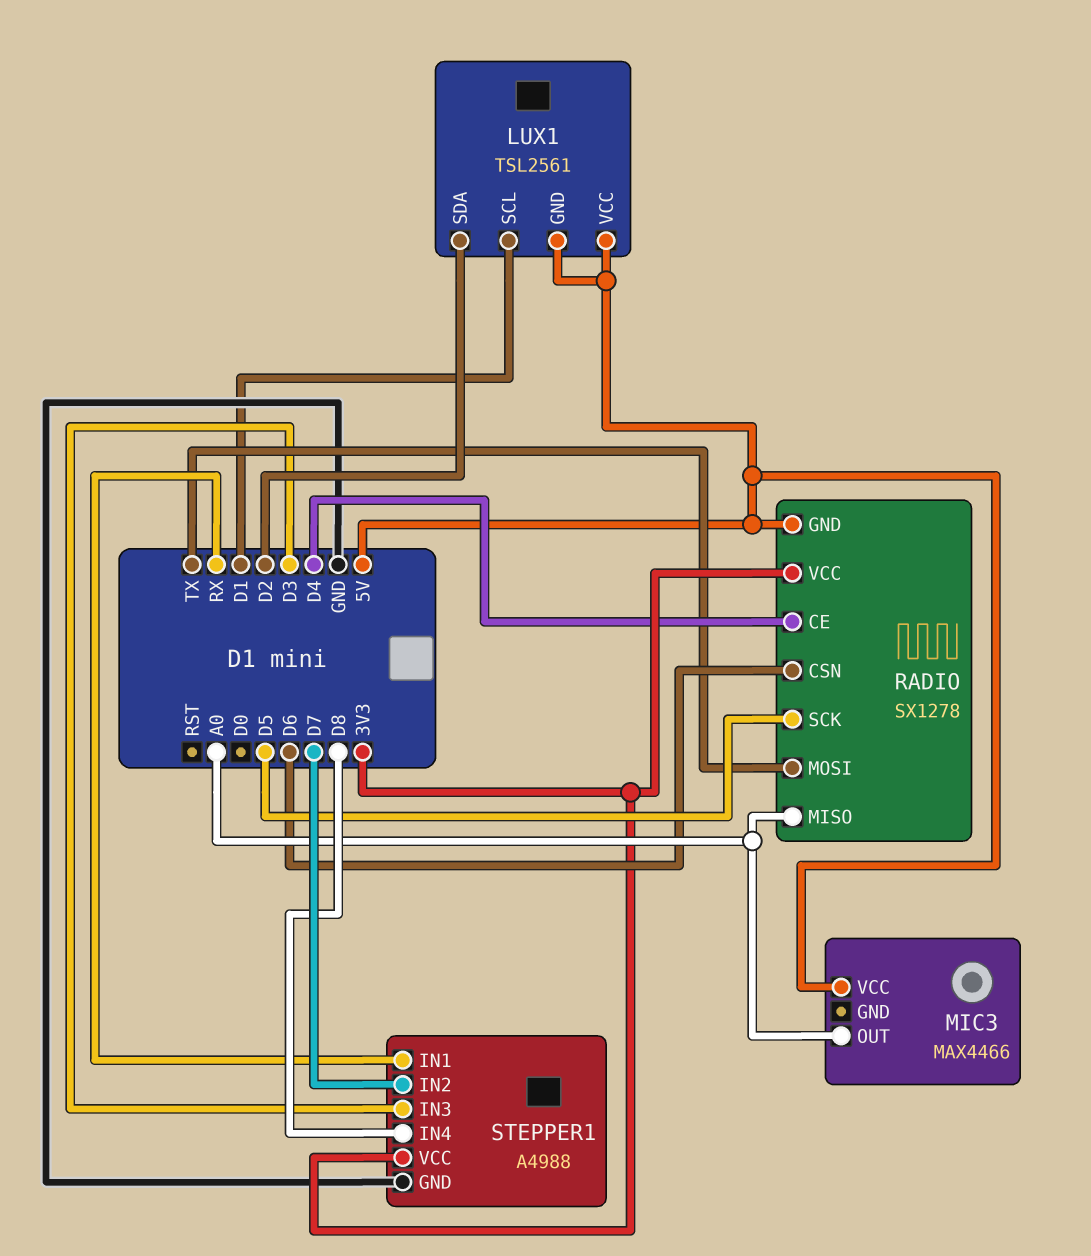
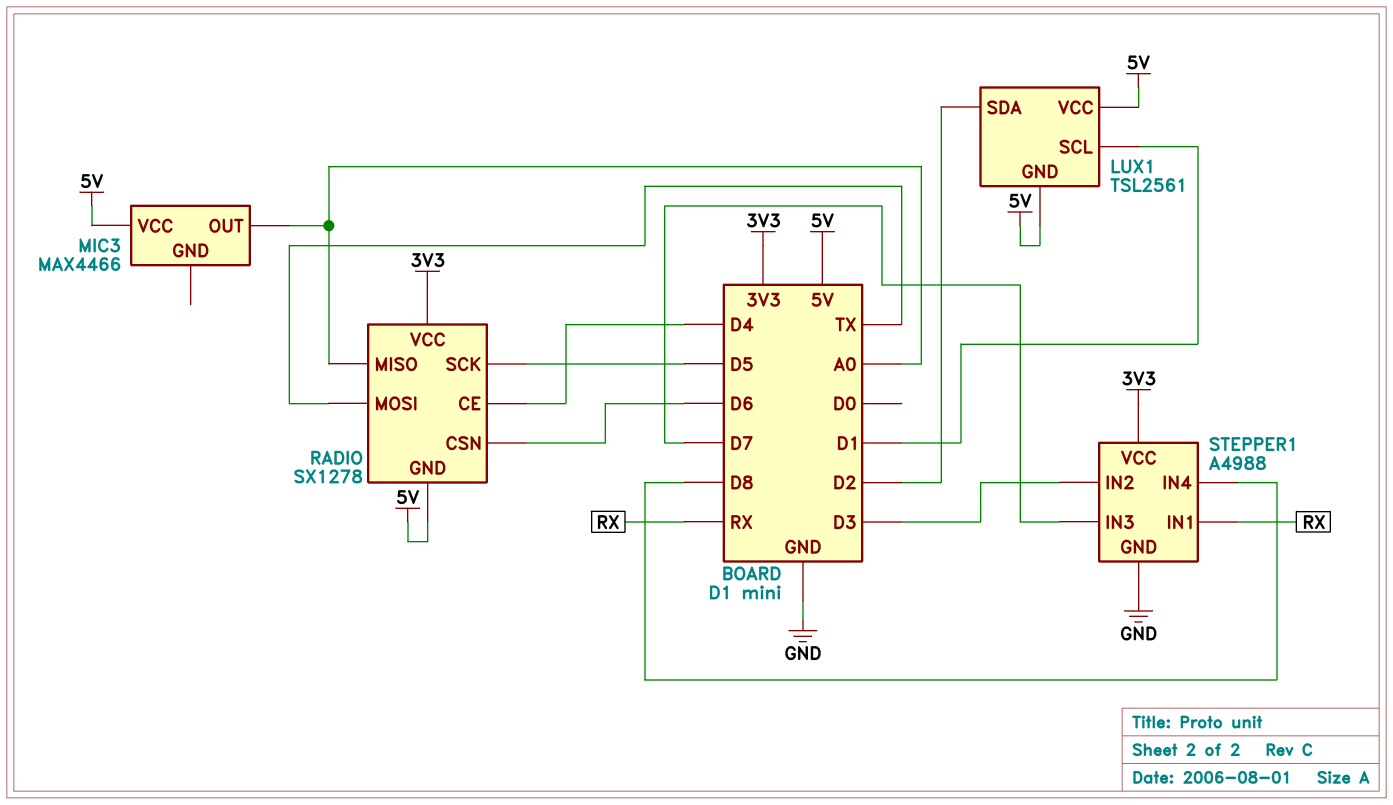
STEPPER1 pin IN2: D7 -> D3
STEPPER1 pin IN3: D3 -> D7

